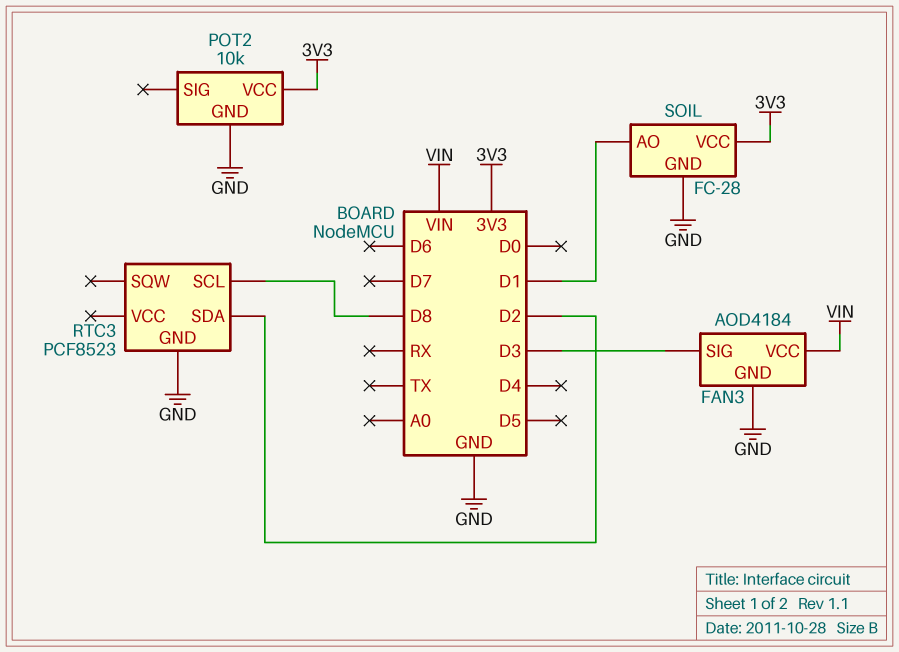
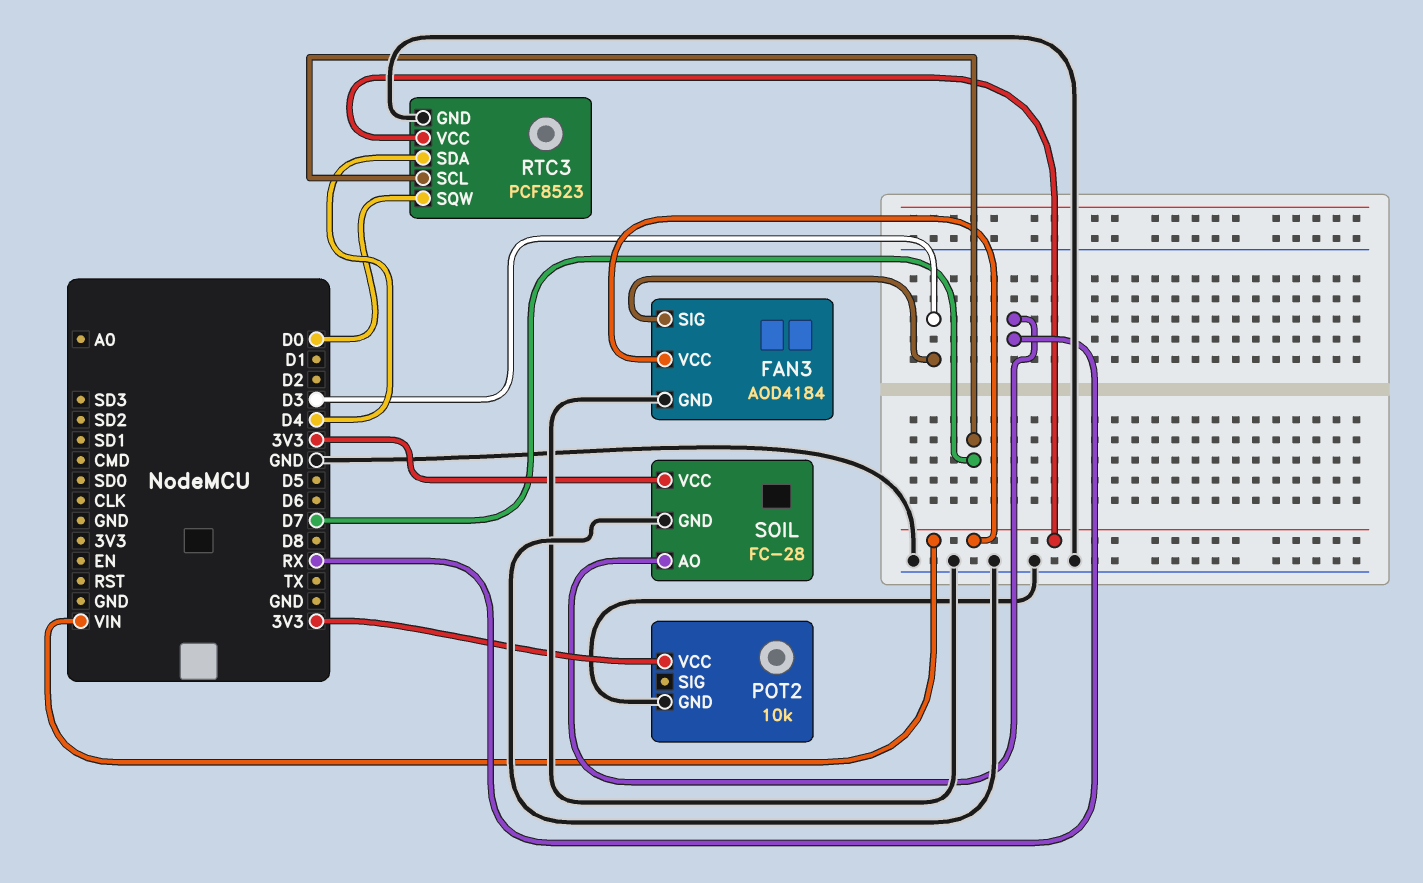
RTC3 pin SCL: D8 -> D7
RTC3 pin SDA: D2 -> D4
RTC3 pin SQW: none -> D0
RTC3 pin VCC: none -> VIN
SOIL pin AO: D1 -> RX

